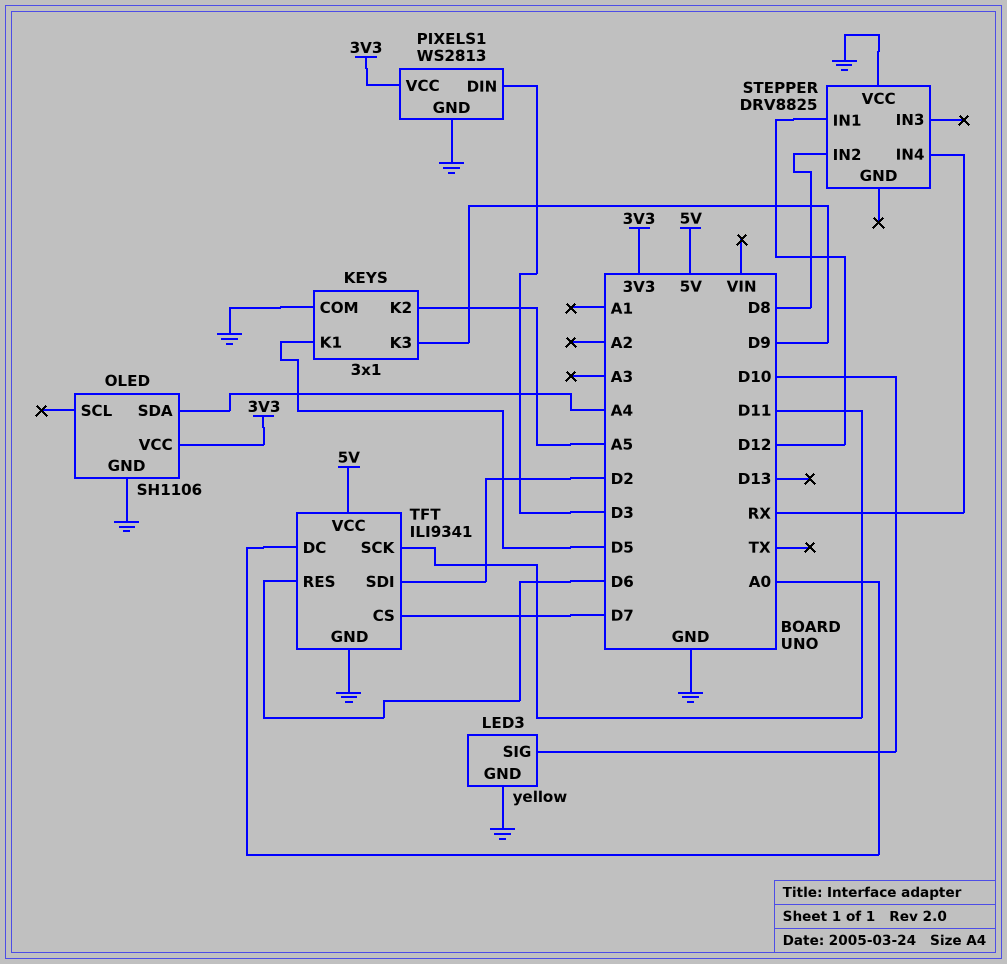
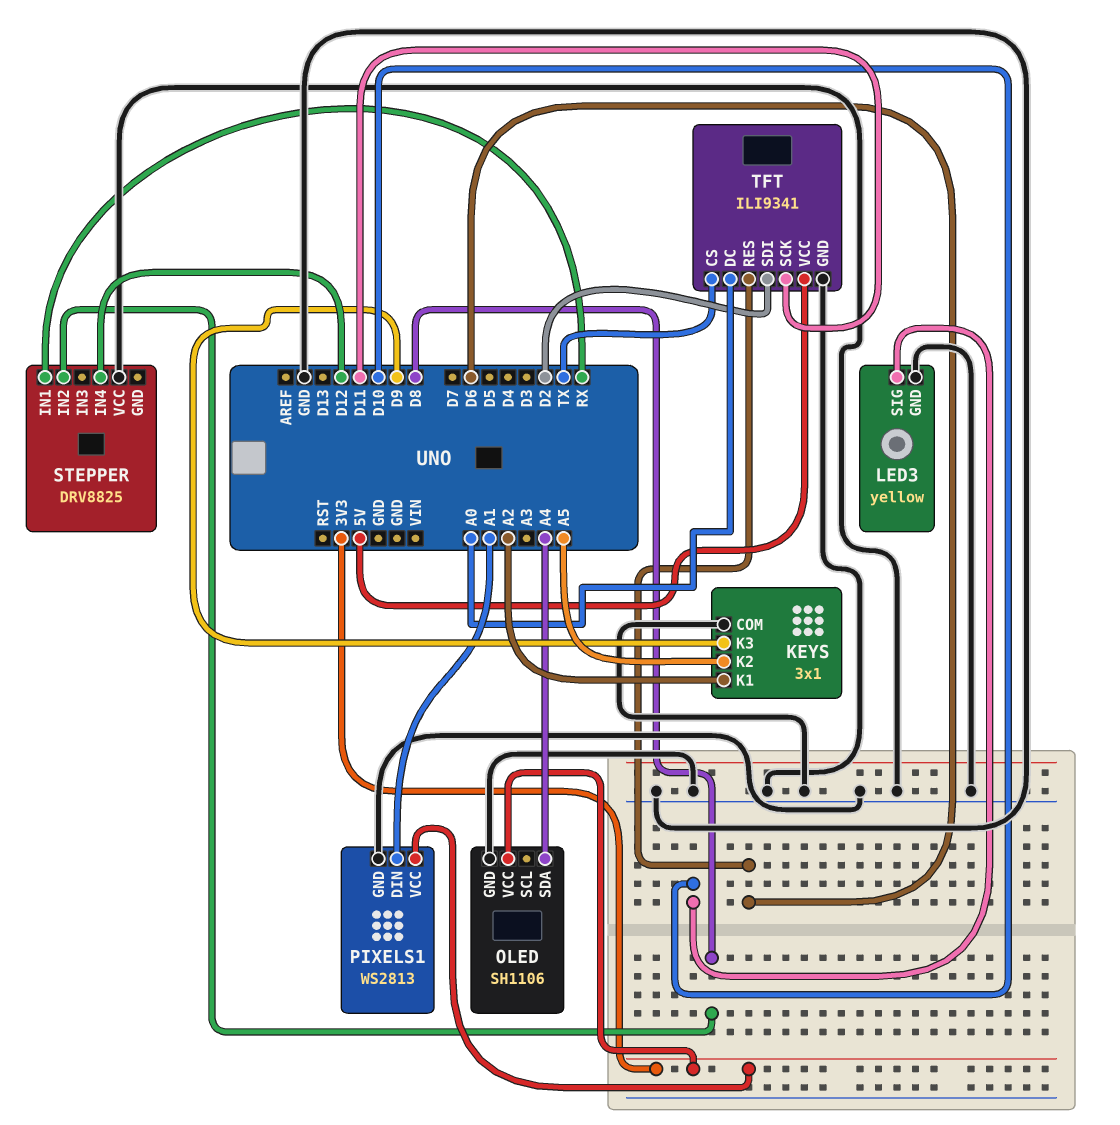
KEYS pin K1: D5 -> A2
PIXELS1 pin DIN: D3 -> A1
STEPPER pin IN1: D12 -> RX
STEPPER pin IN4: RX -> D12
TFT pin CS: D7 -> TX

